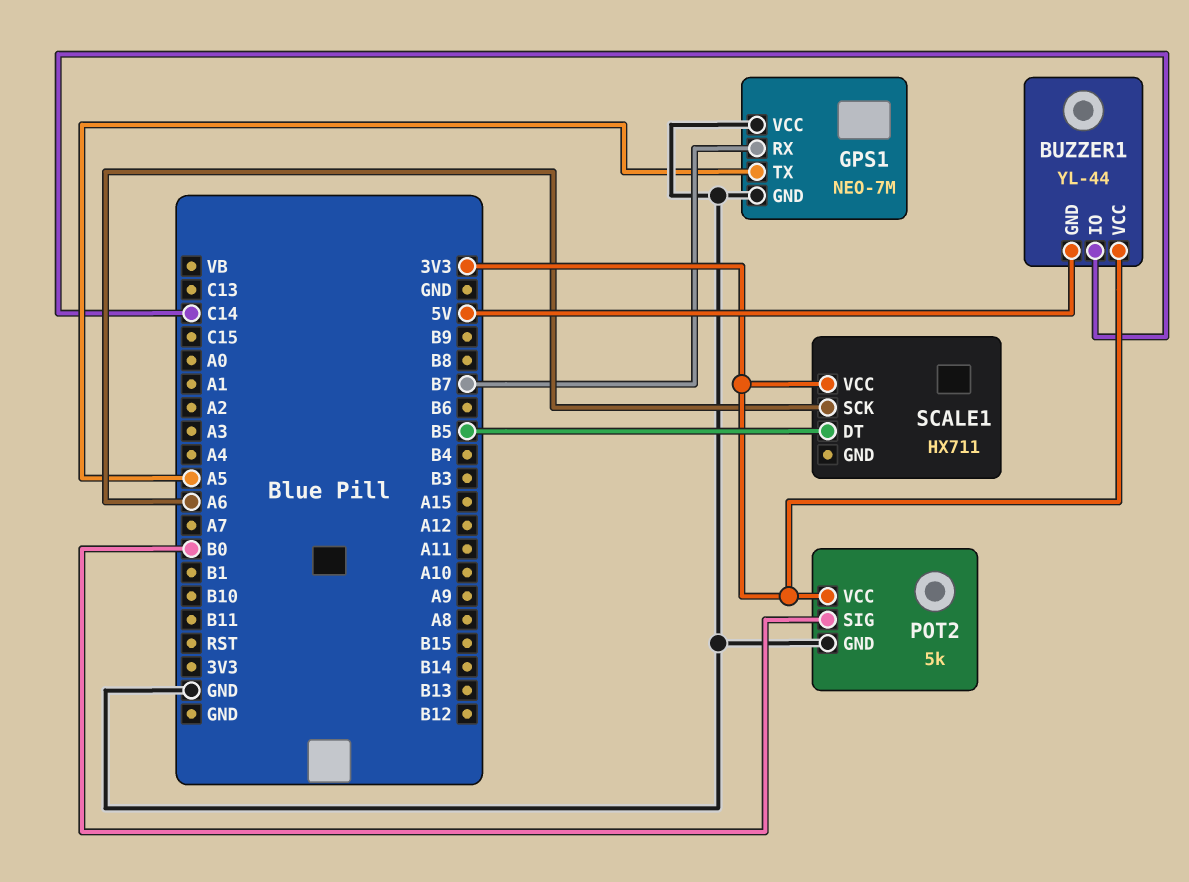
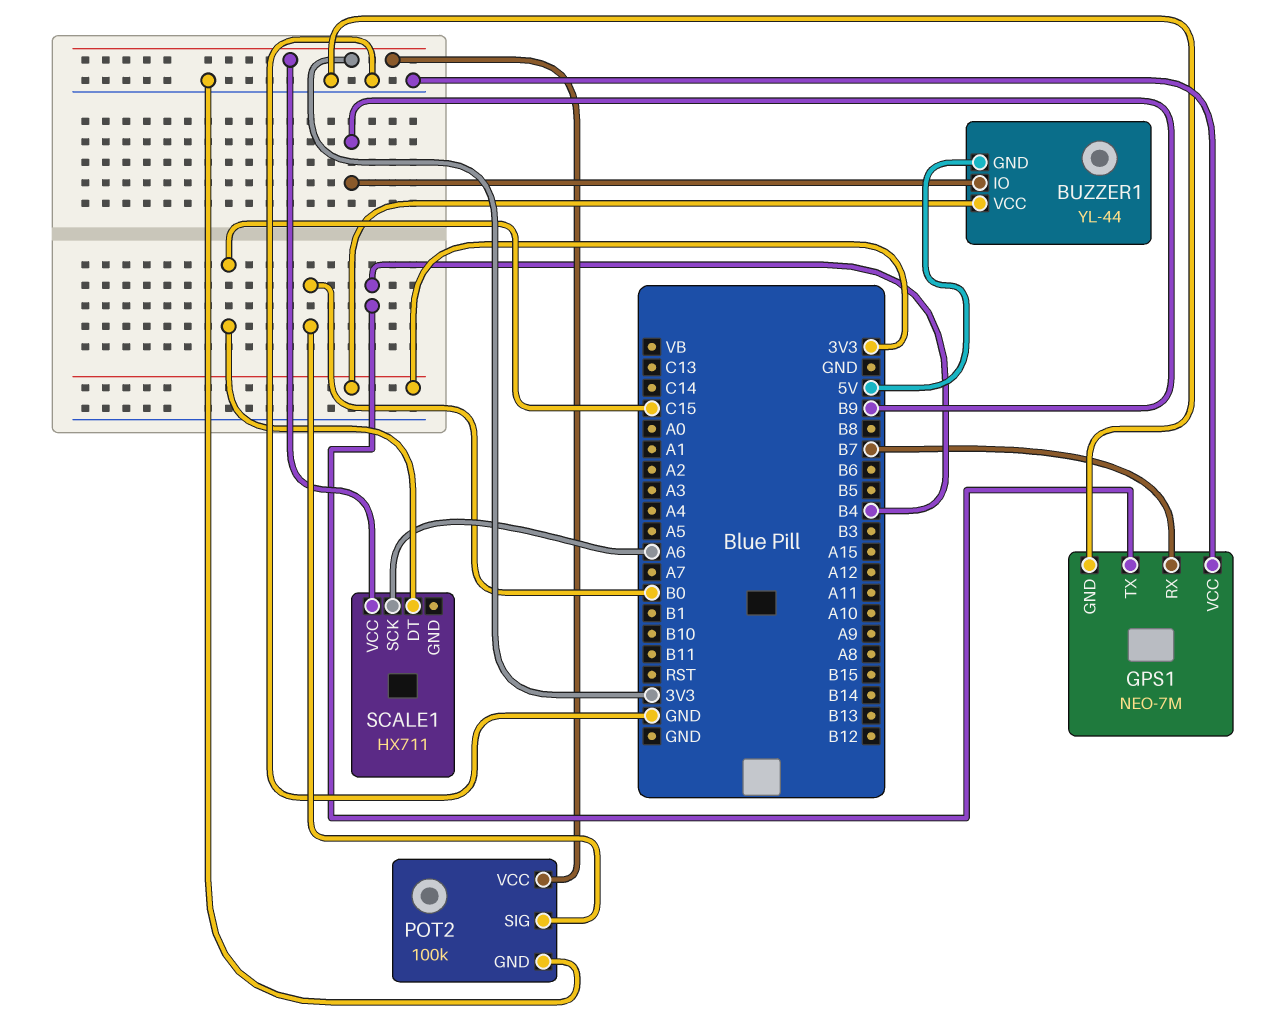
BUZZER1 pin IO: C14 -> B9
GPS1 pin TX: A5 -> B4
POT2: 5k -> 100k
SCALE1 pin DT: B5 -> C15

